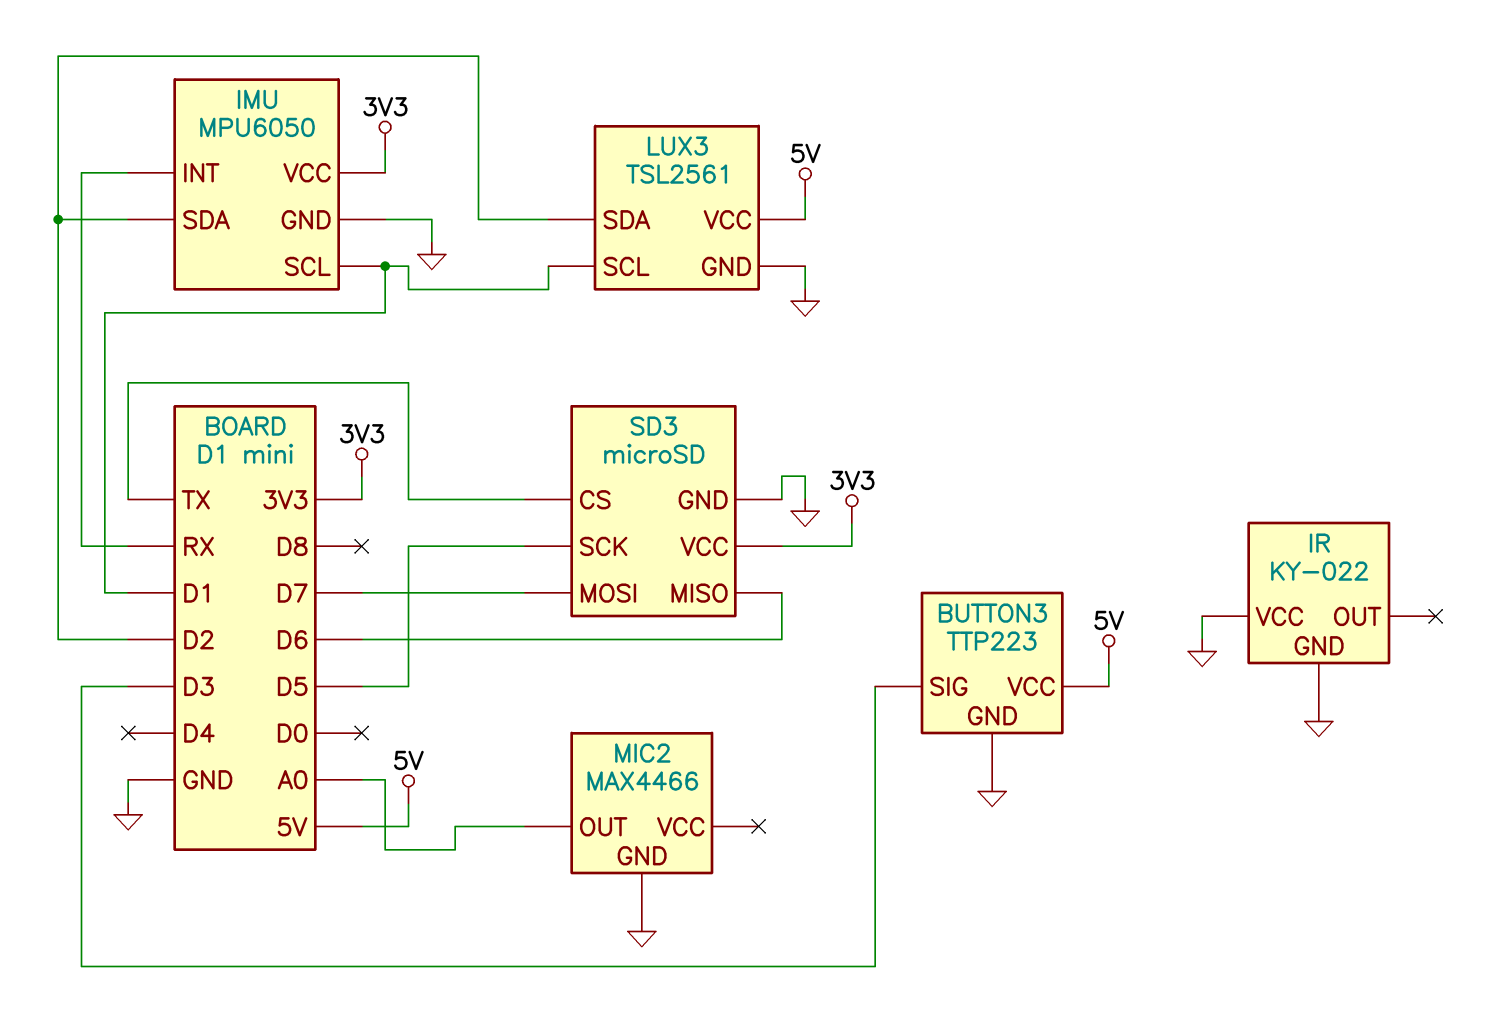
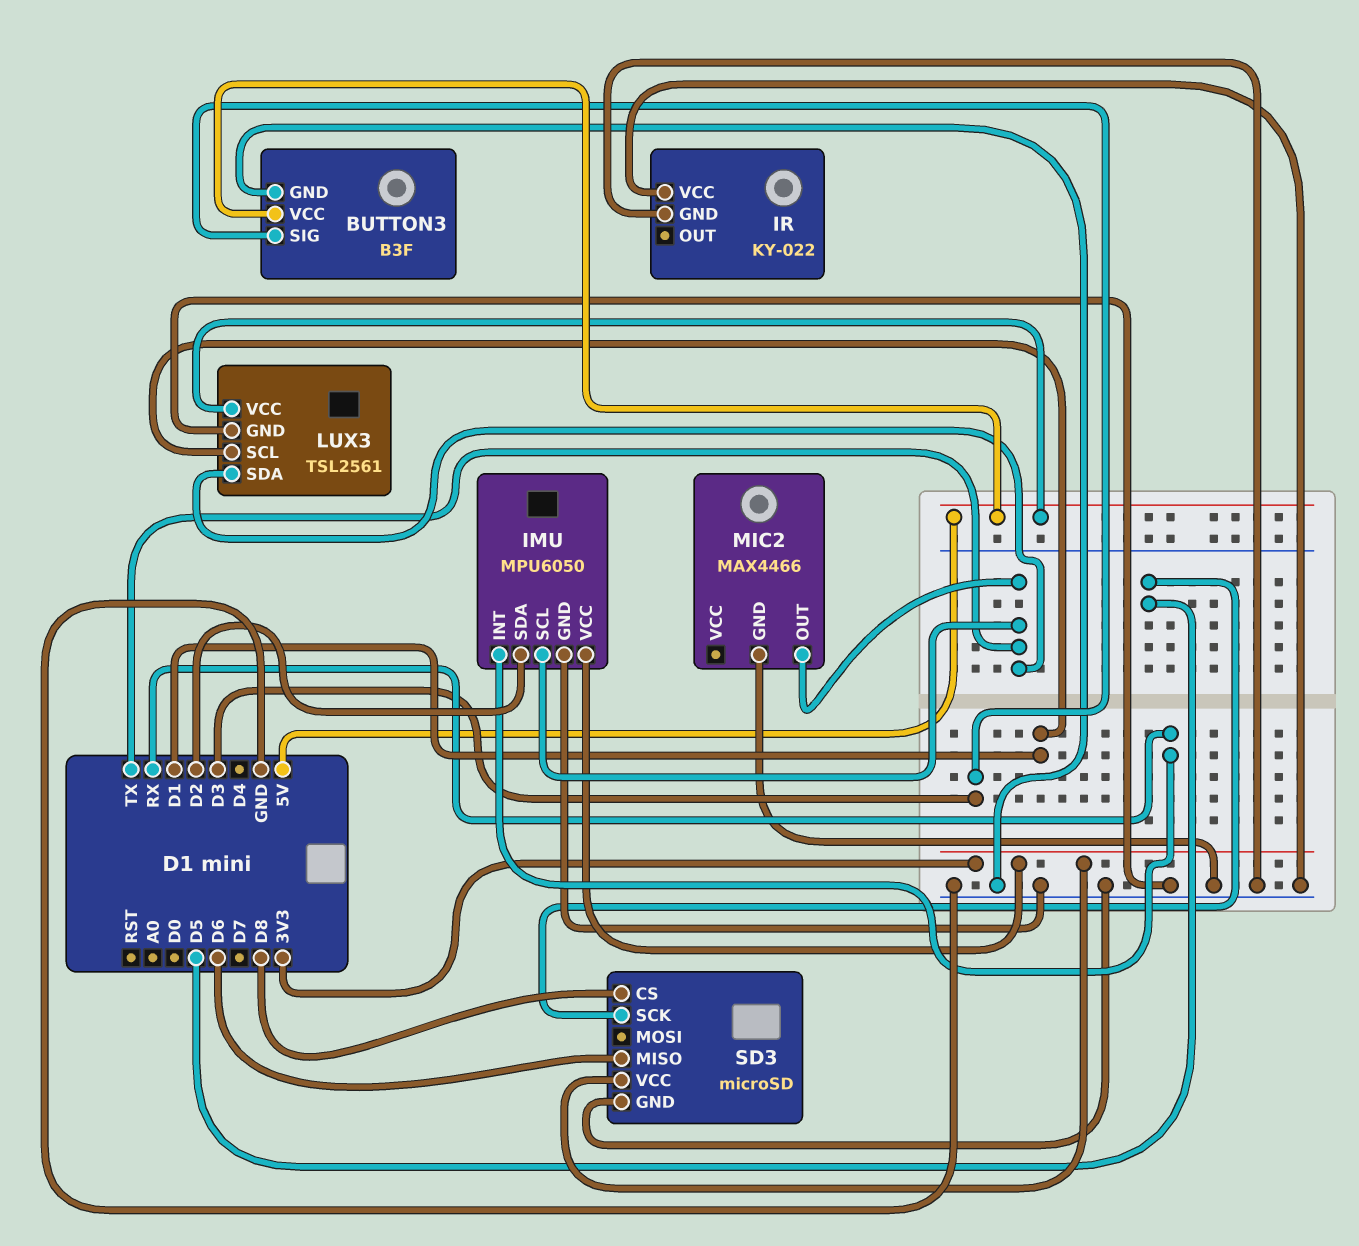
BUTTON3: TTP223 -> B3F
IMU pin SCL: D1 -> TX
LUX3 pin SDA: D2 -> TX
MIC2 pin OUT: A0 -> TX
SD3 pin CS: TX -> D8
SD3 pin MOSI: D7 -> none

